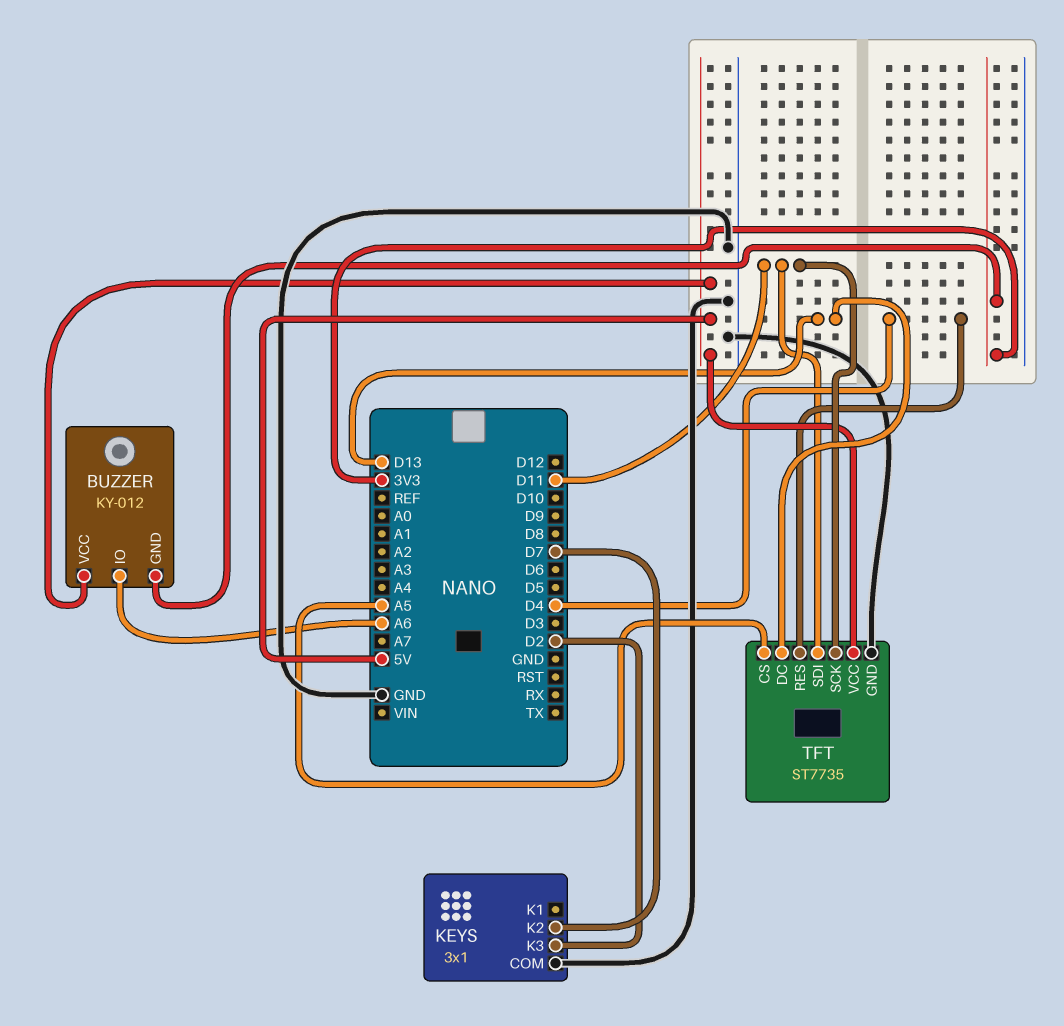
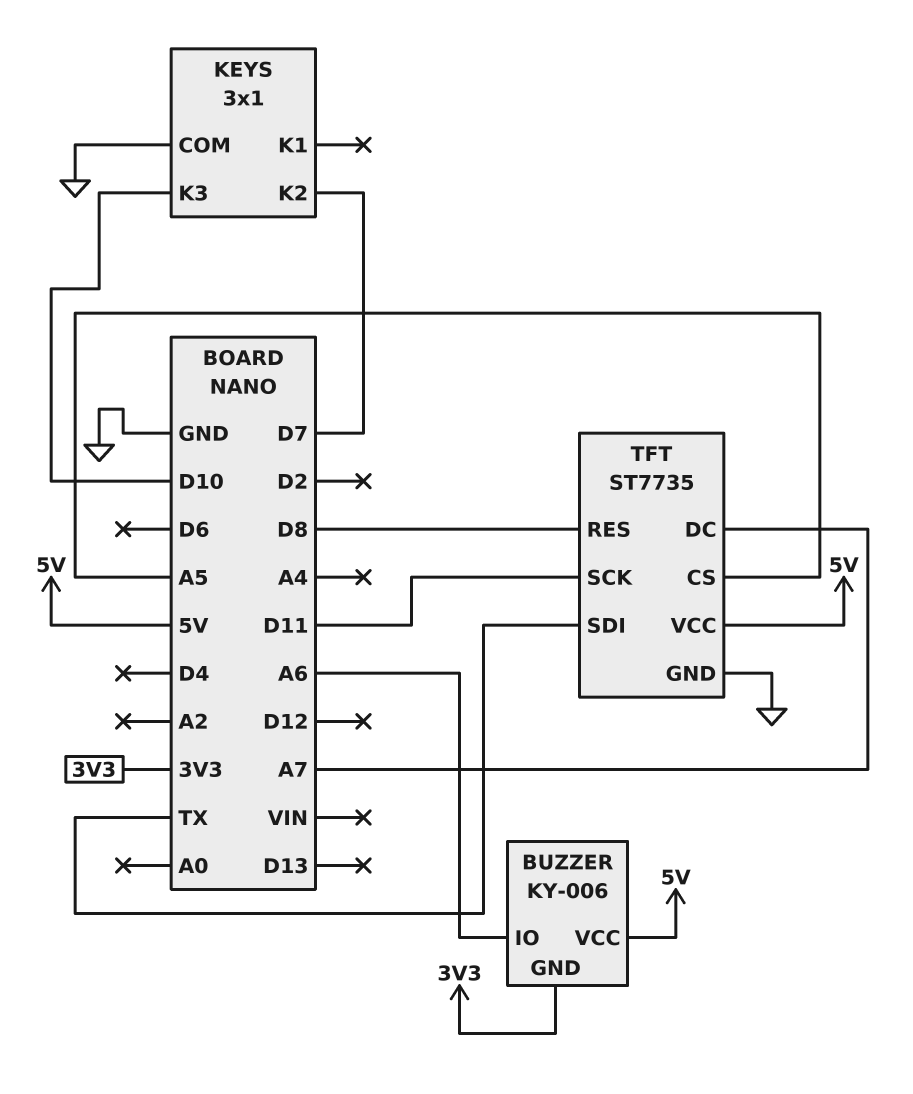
BUZZER: KY-012 -> KY-006
KEYS pin K3: D2 -> D10
TFT pin DC: D13 -> A7
TFT pin RES: D4 -> D8
TFT pin SDI: D11 -> TX

